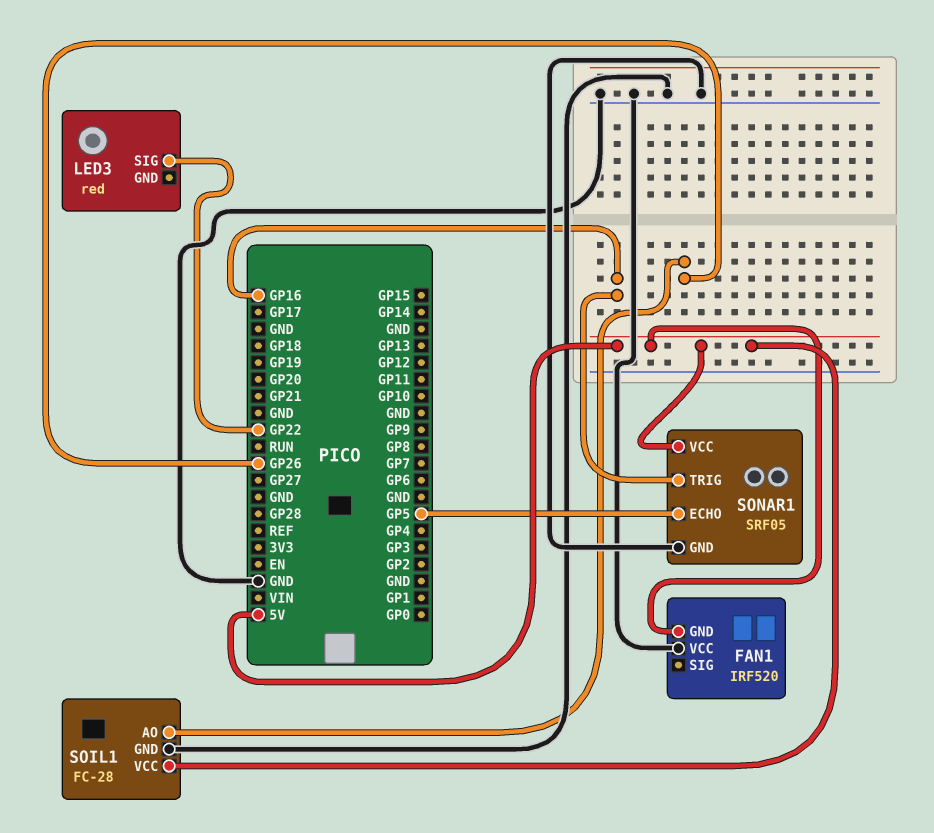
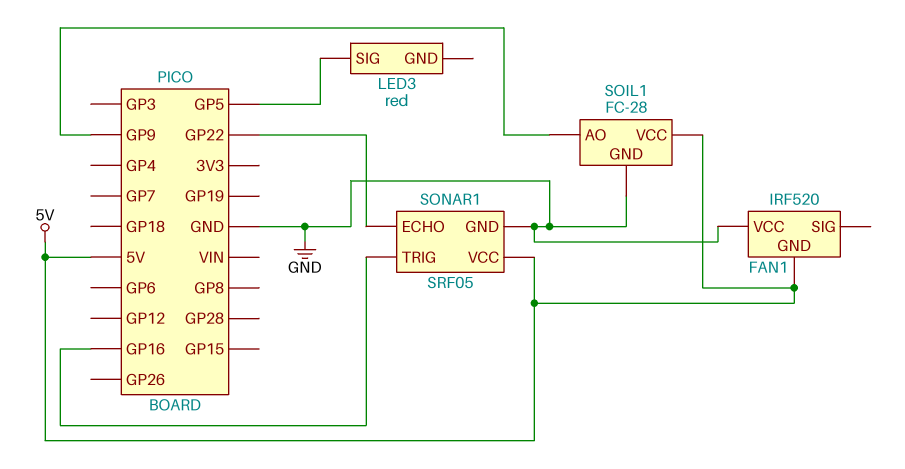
LED3 pin SIG: GP22 -> GP5
SOIL1 pin AO: GP26 -> GP9
SONAR1 pin ECHO: GP5 -> GP22

